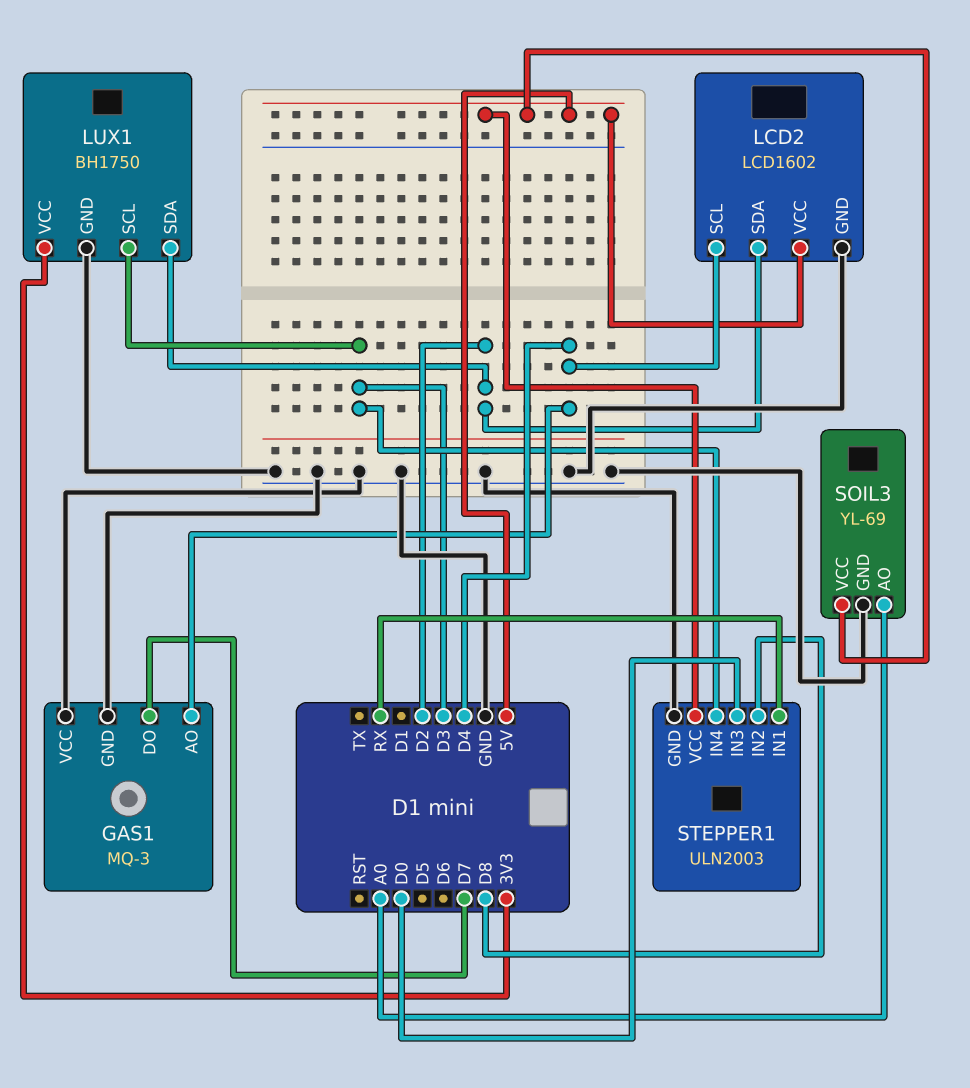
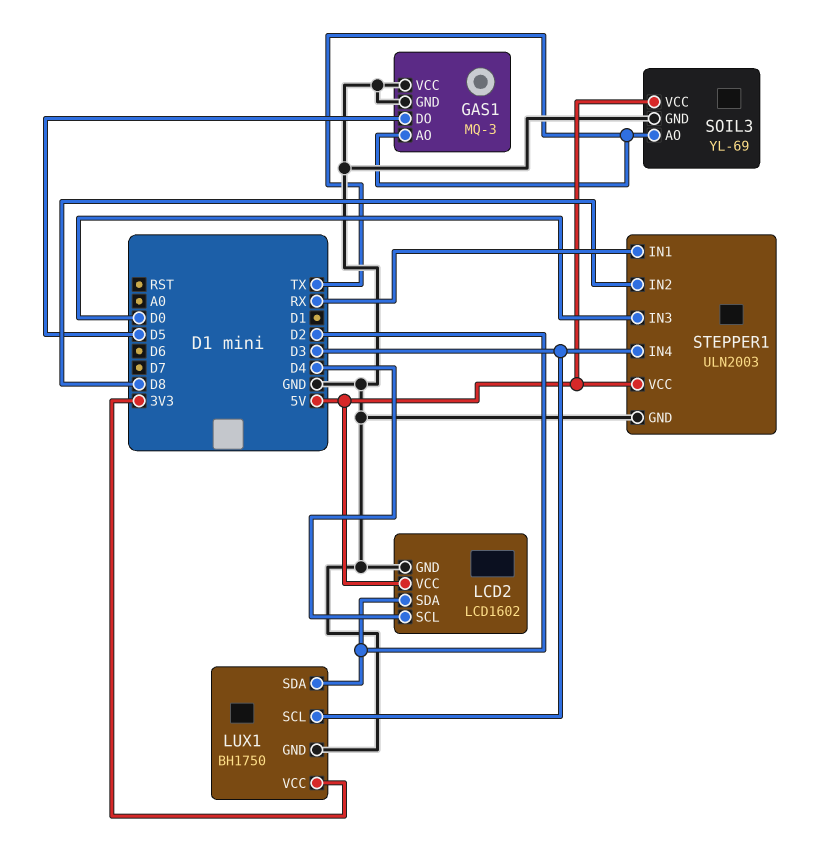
GAS1 pin AO: D4 -> TX
GAS1 pin DO: D7 -> D5
SOIL3 pin AO: A0 -> TX

